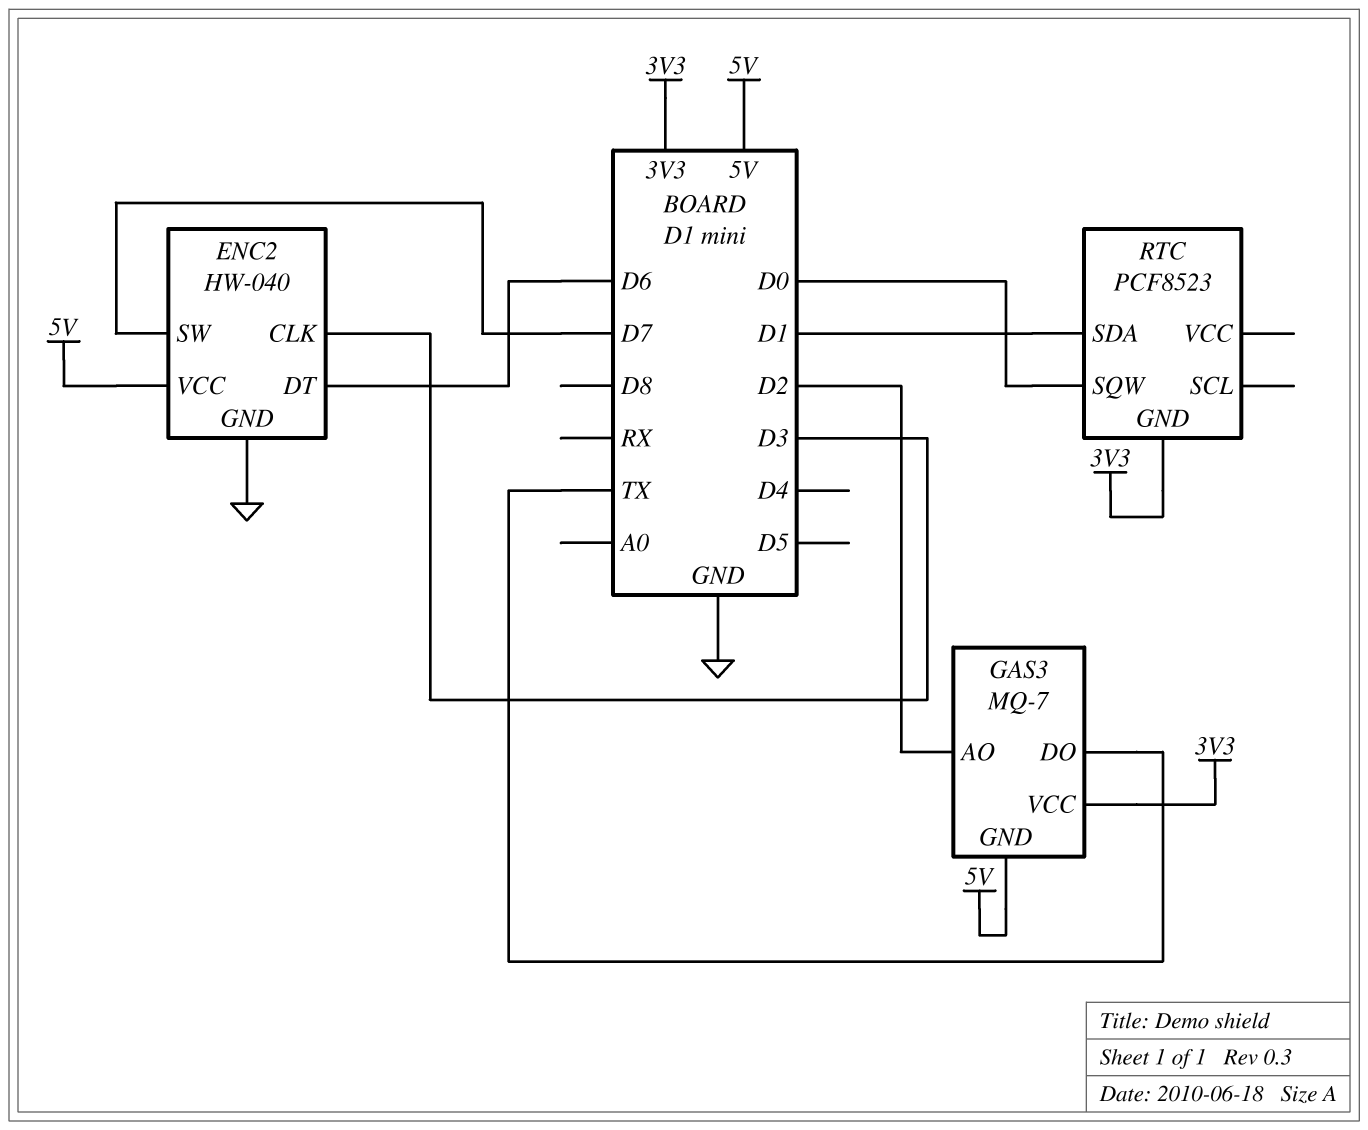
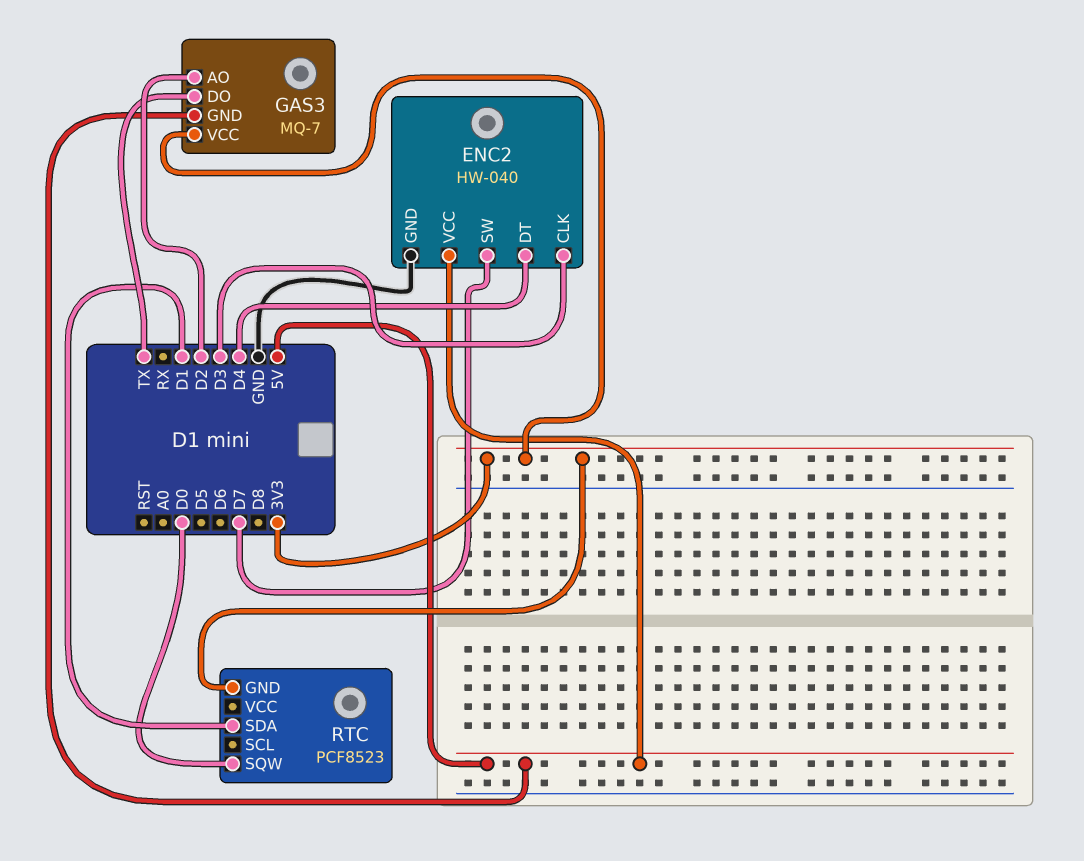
ENC2 pin DT: D6 -> D4

